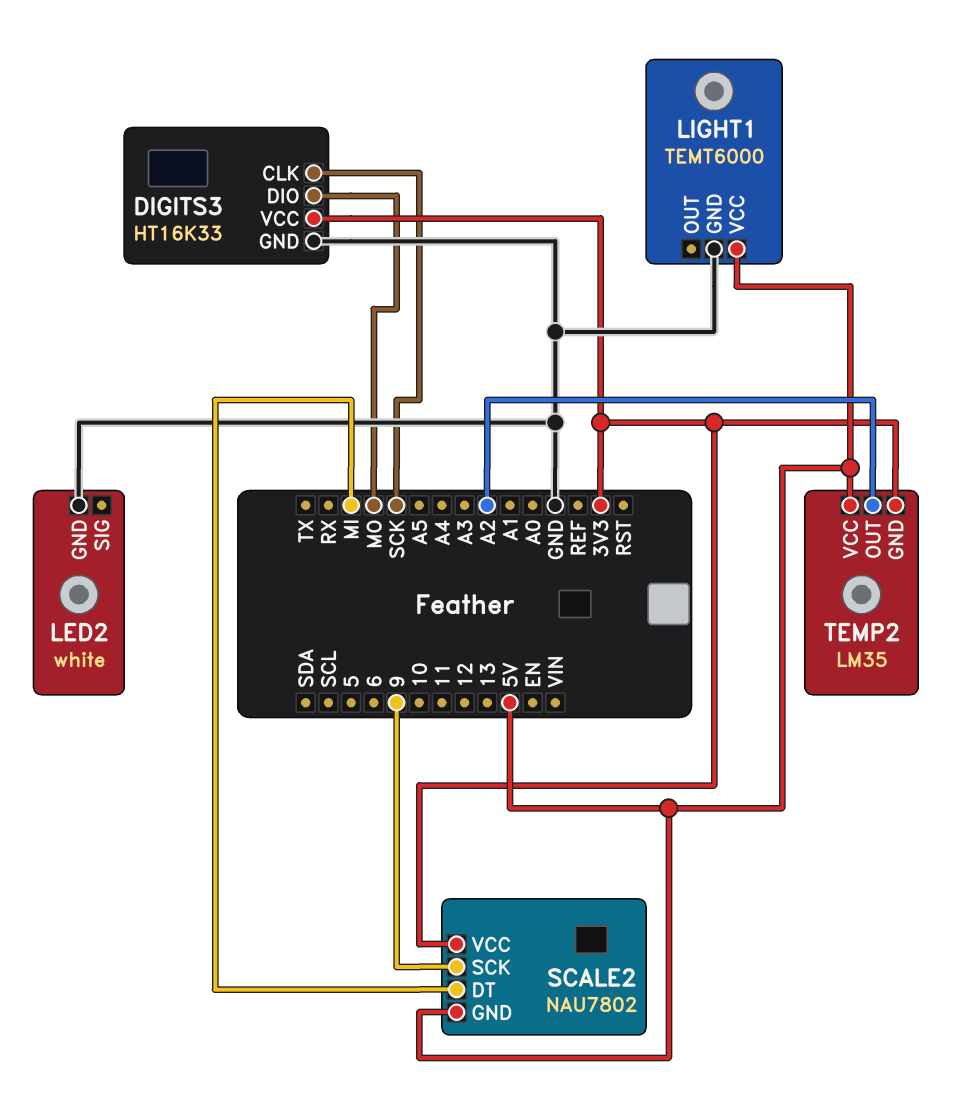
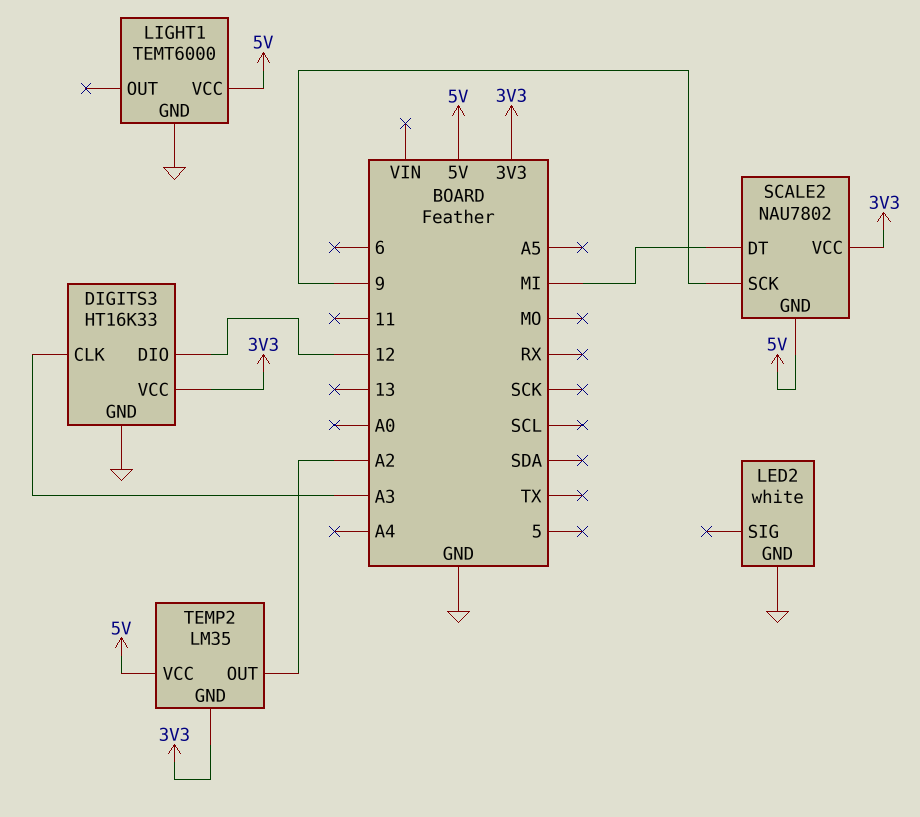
DIGITS3 pin CLK: SCK -> A3
DIGITS3 pin DIO: MO -> 12

